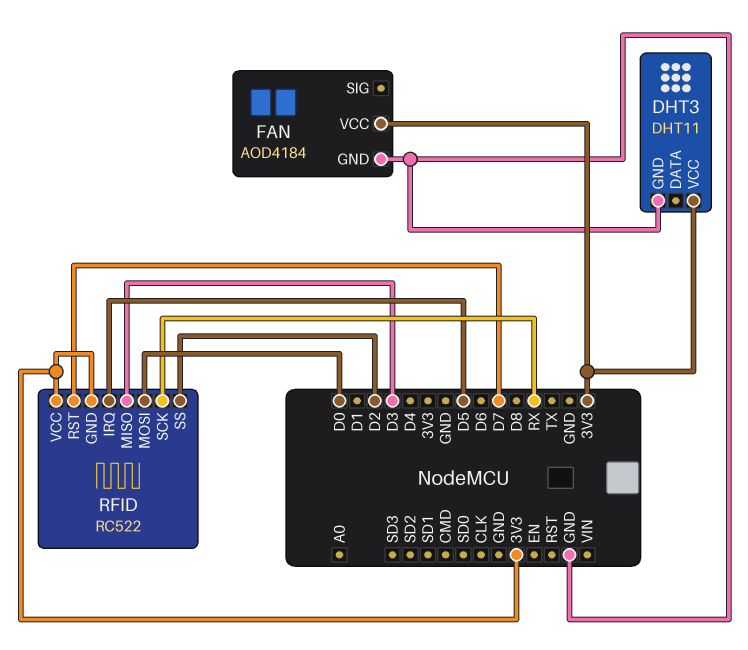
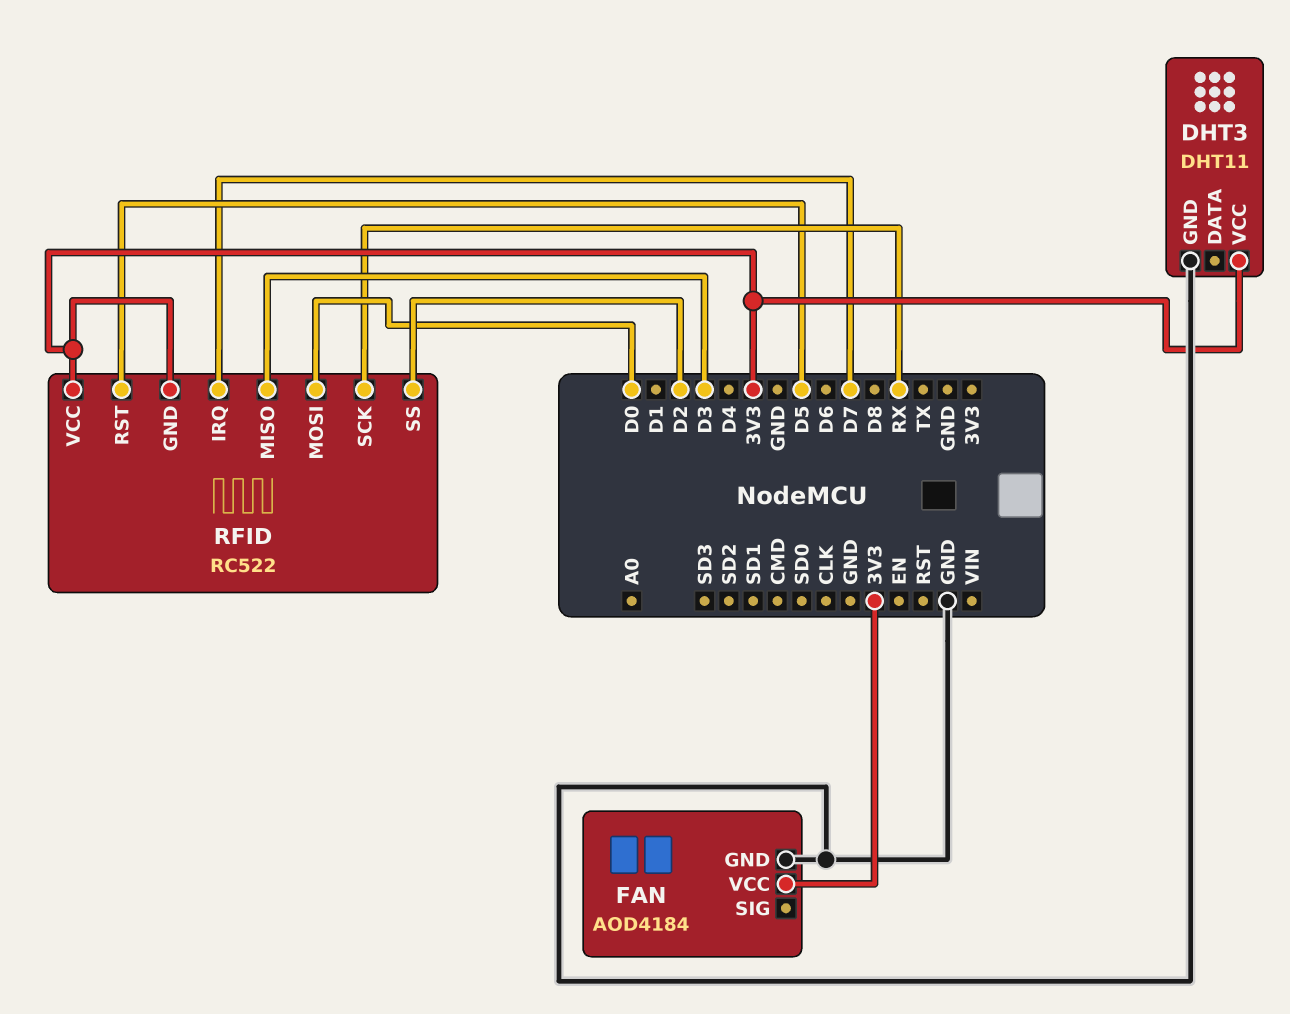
RFID pin IRQ: D5 -> D7
RFID pin RST: D7 -> D5

